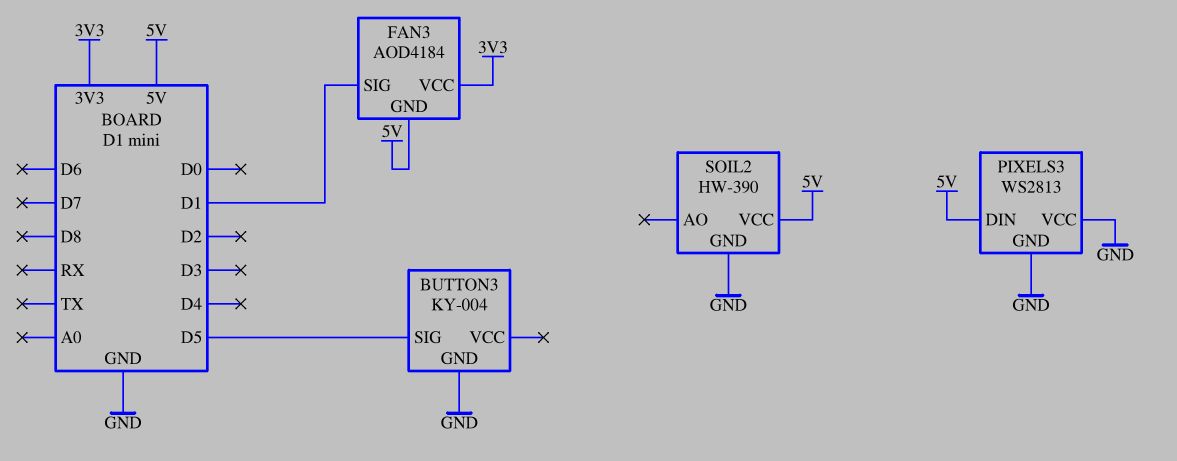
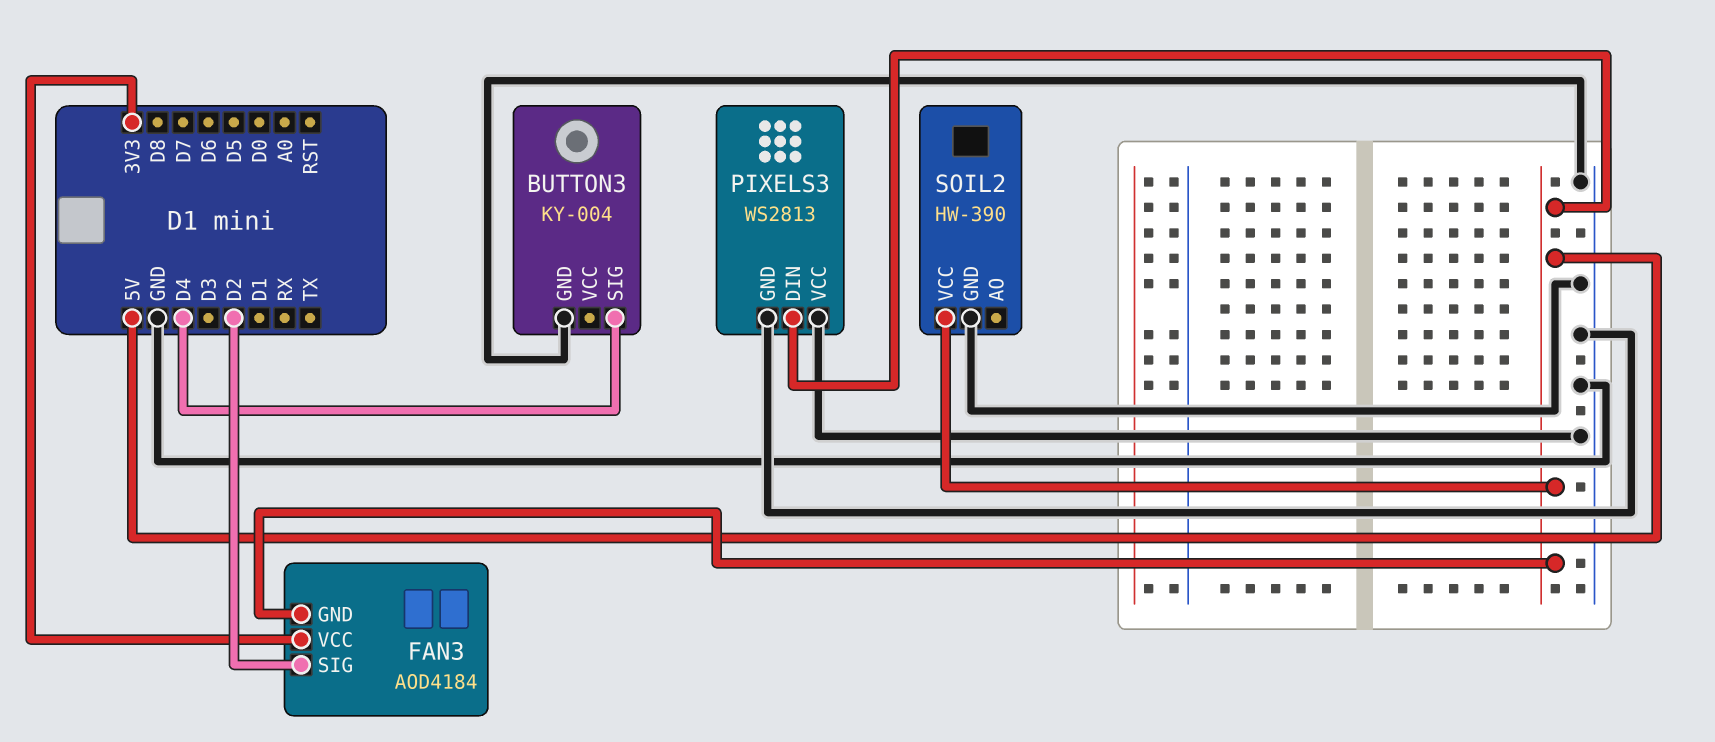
BUTTON3 pin SIG: D5 -> D4
FAN3 pin SIG: D1 -> D2

